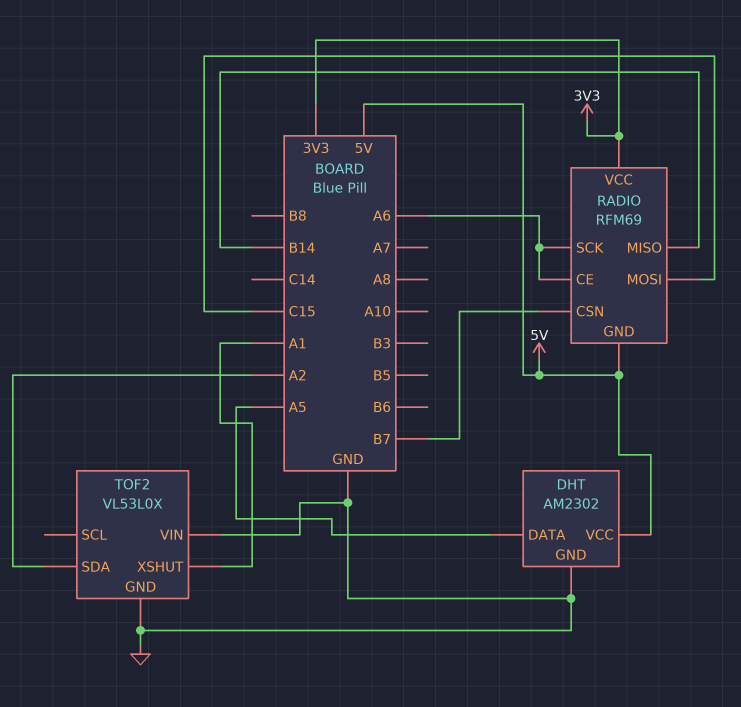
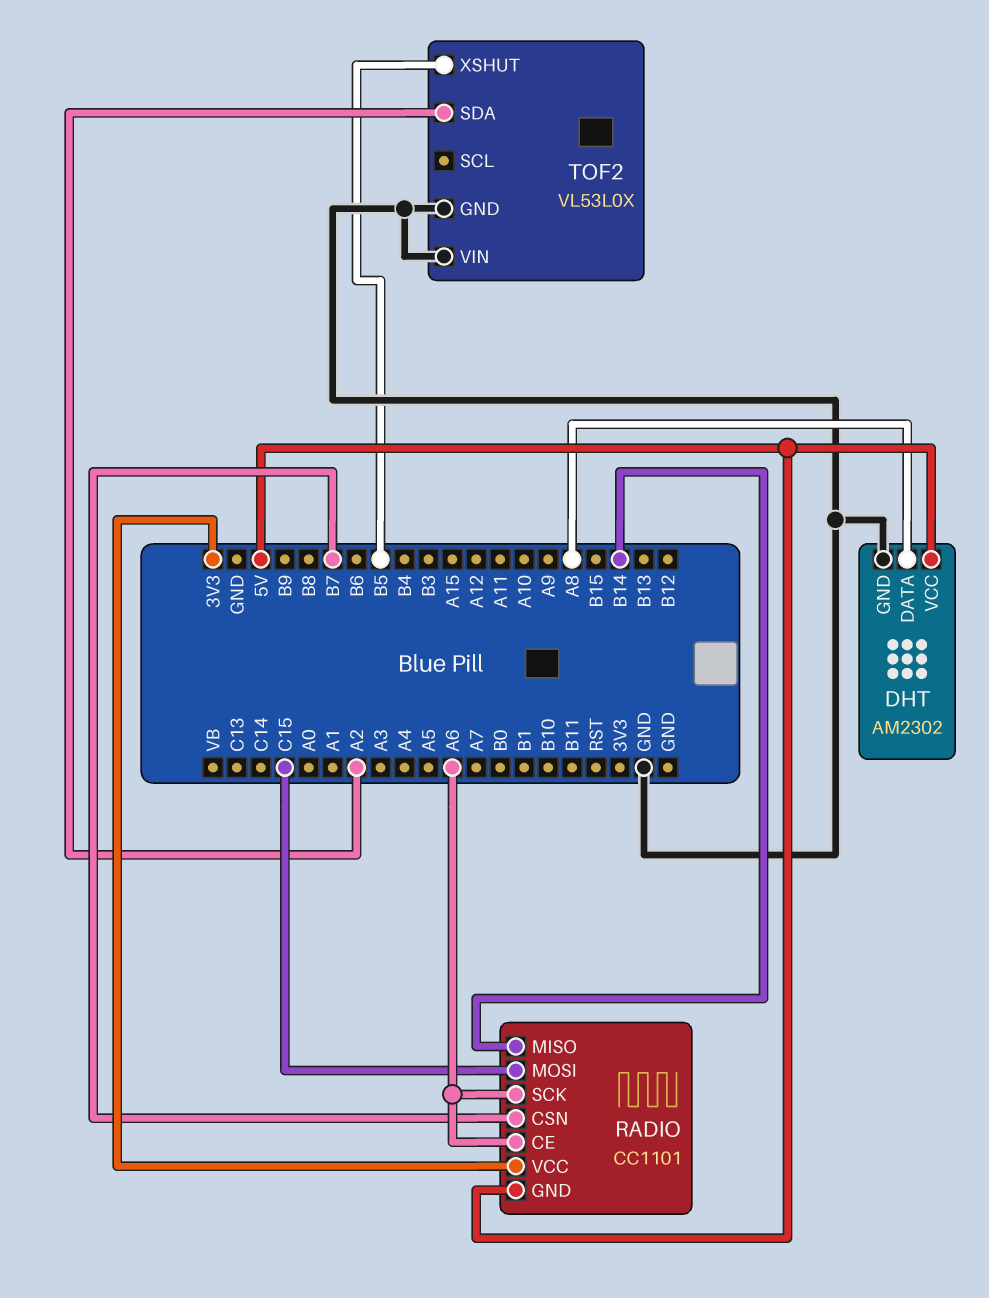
DHT pin DATA: A5 -> A8
RADIO: RFM69 -> CC1101
TOF2 pin XSHUT: A1 -> B5

